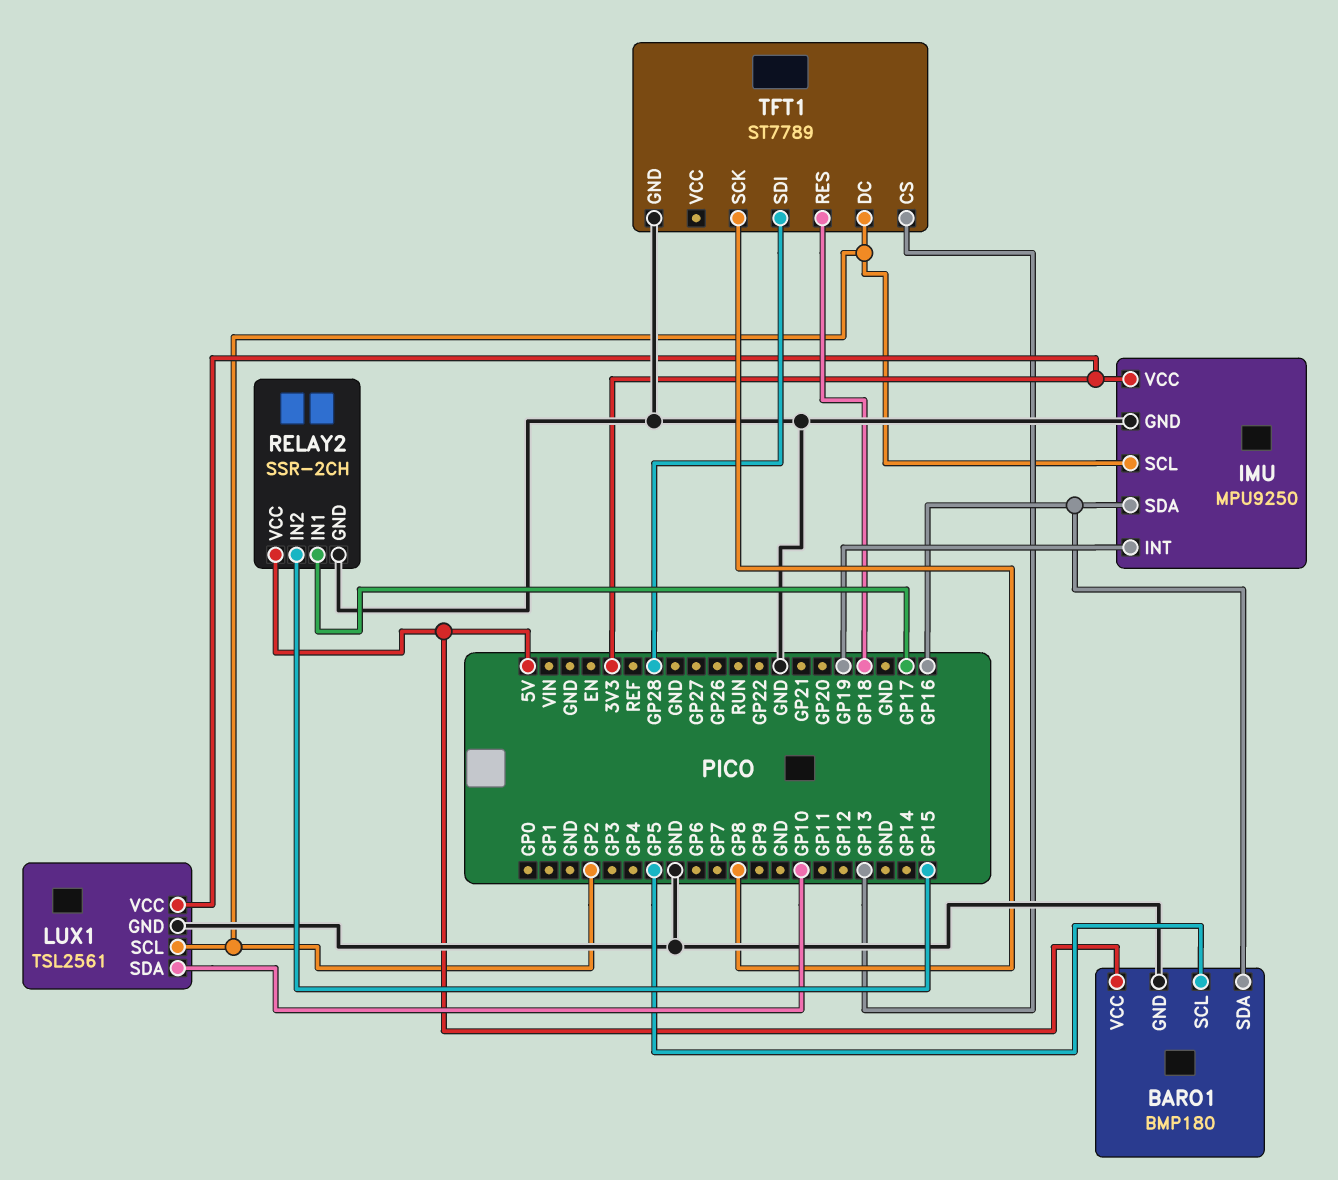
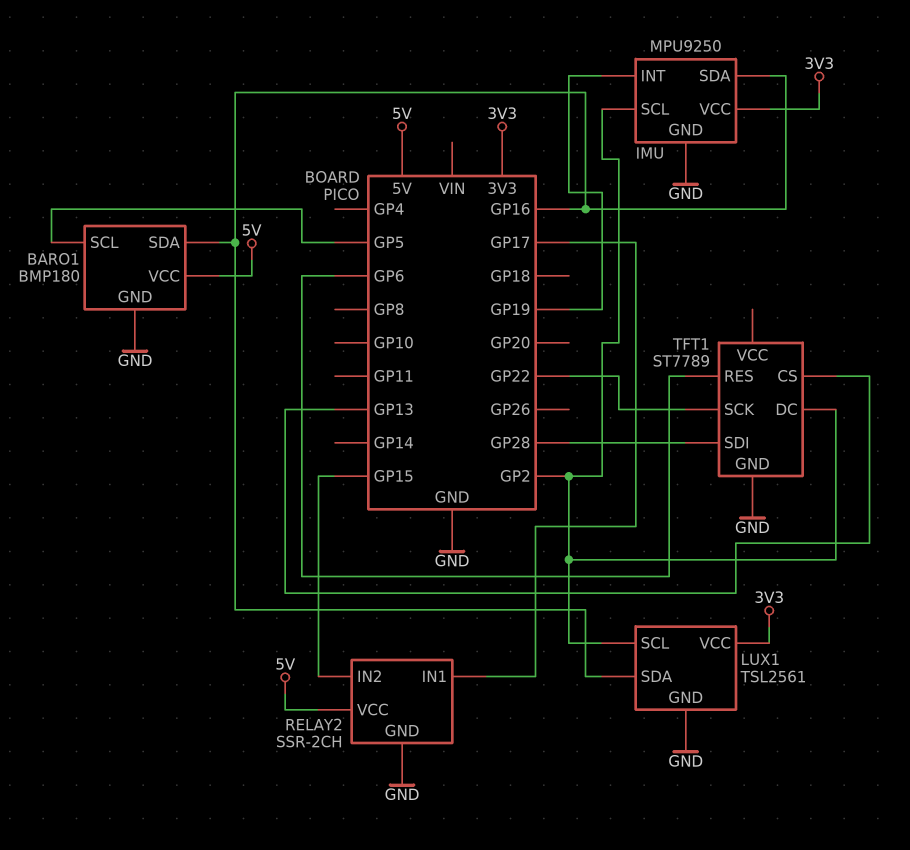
LUX1 pin SDA: GP10 -> GP16
TFT1 pin RES: GP18 -> GP6
TFT1 pin SCK: GP8 -> GP22

